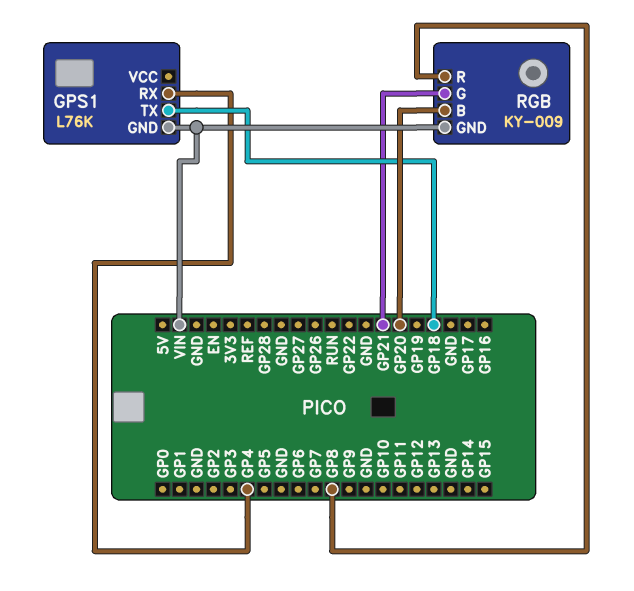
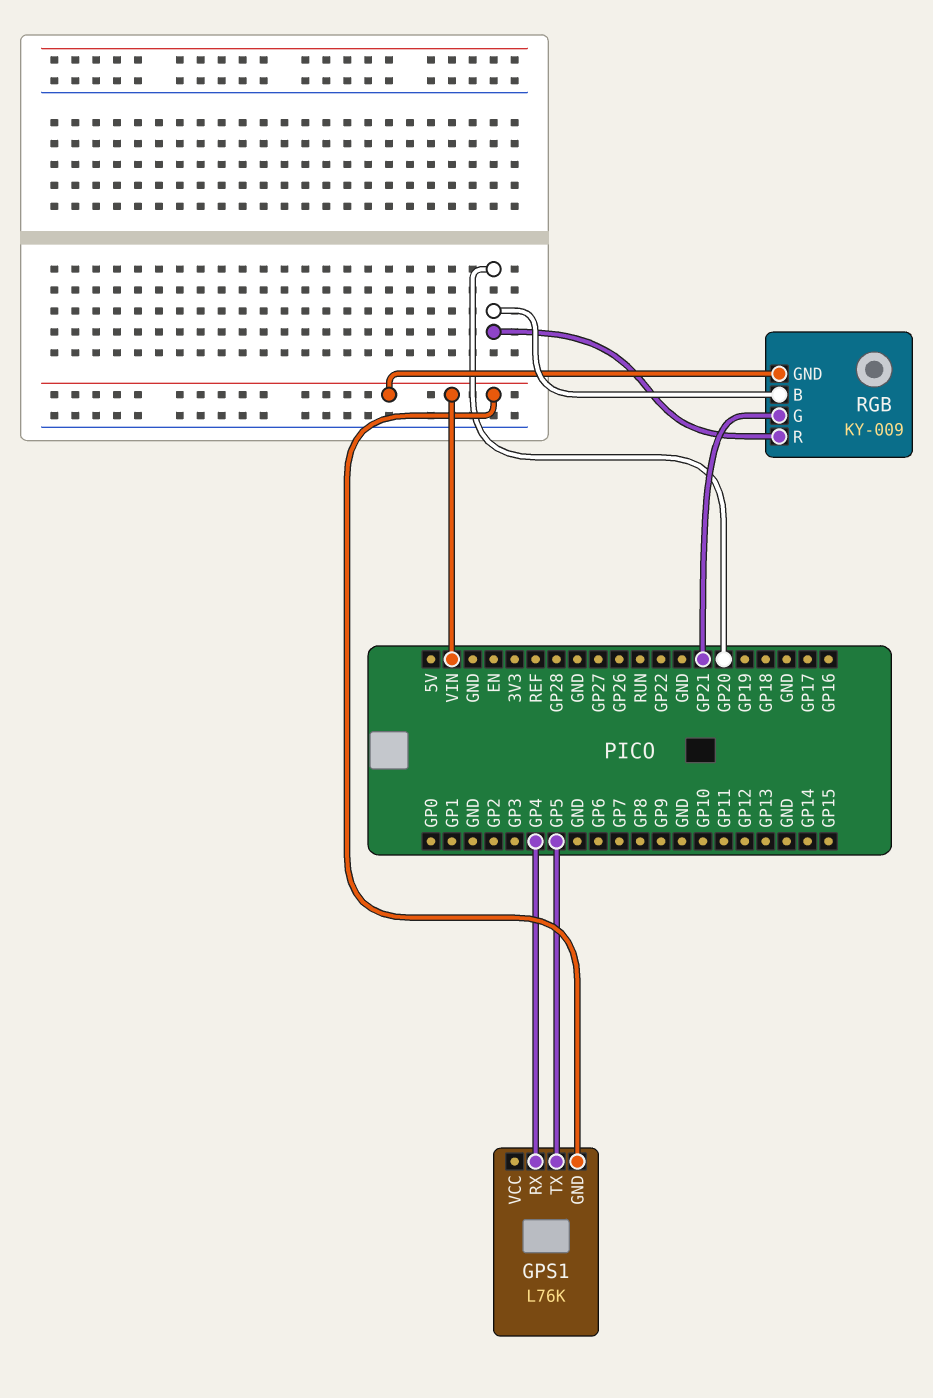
GPS1 pin TX: GP18 -> GP5
RGB pin R: GP8 -> GP20

